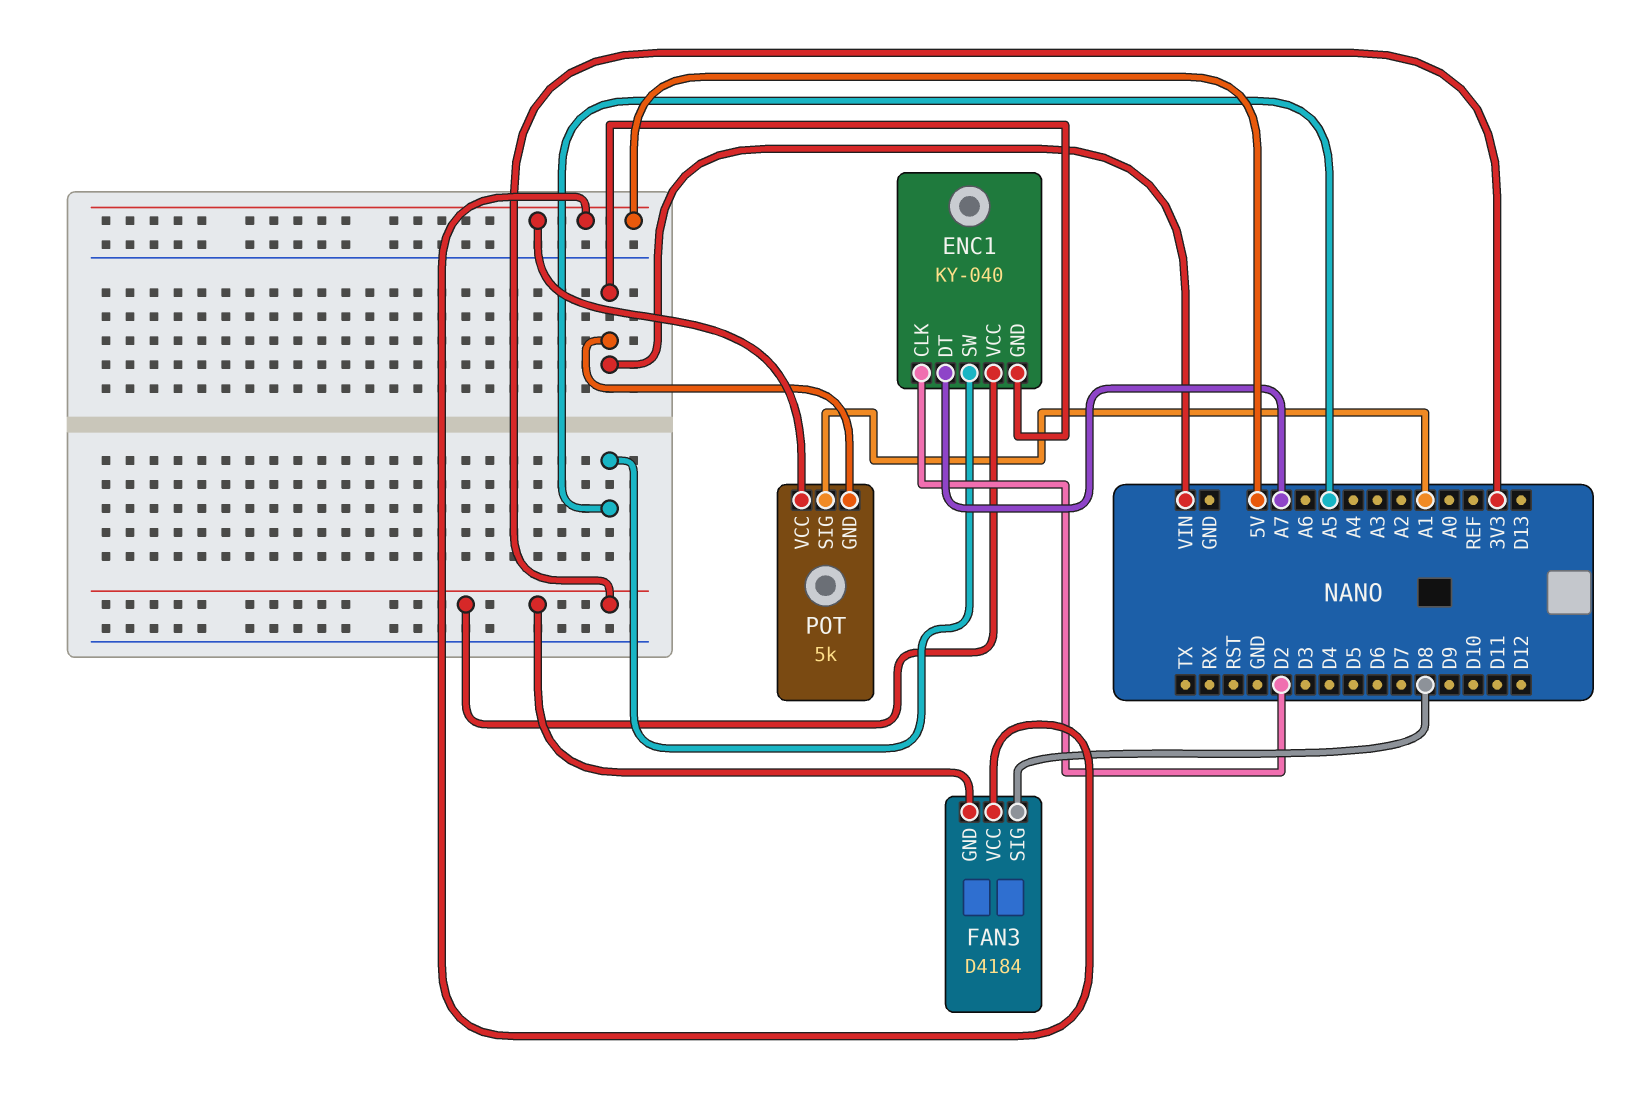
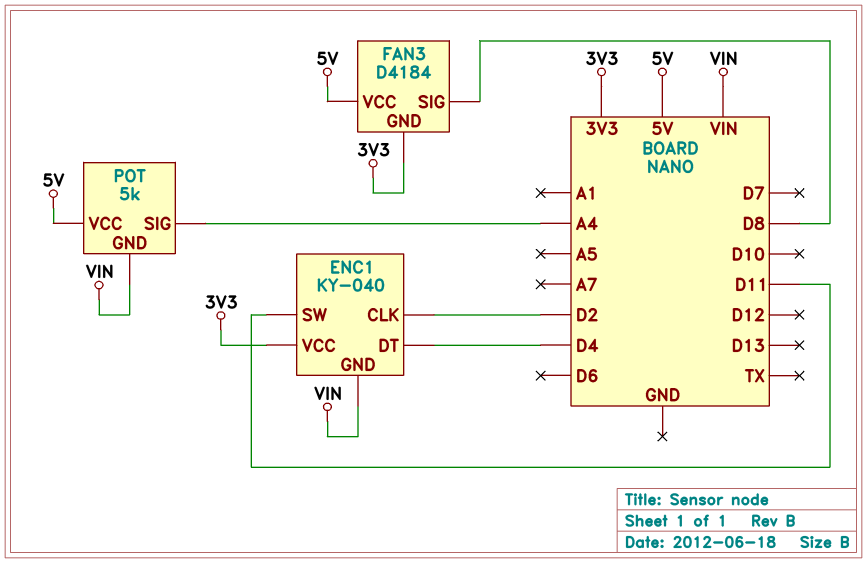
ENC1 pin DT: A7 -> D4
ENC1 pin SW: A5 -> D11
POT pin SIG: A1 -> A4

